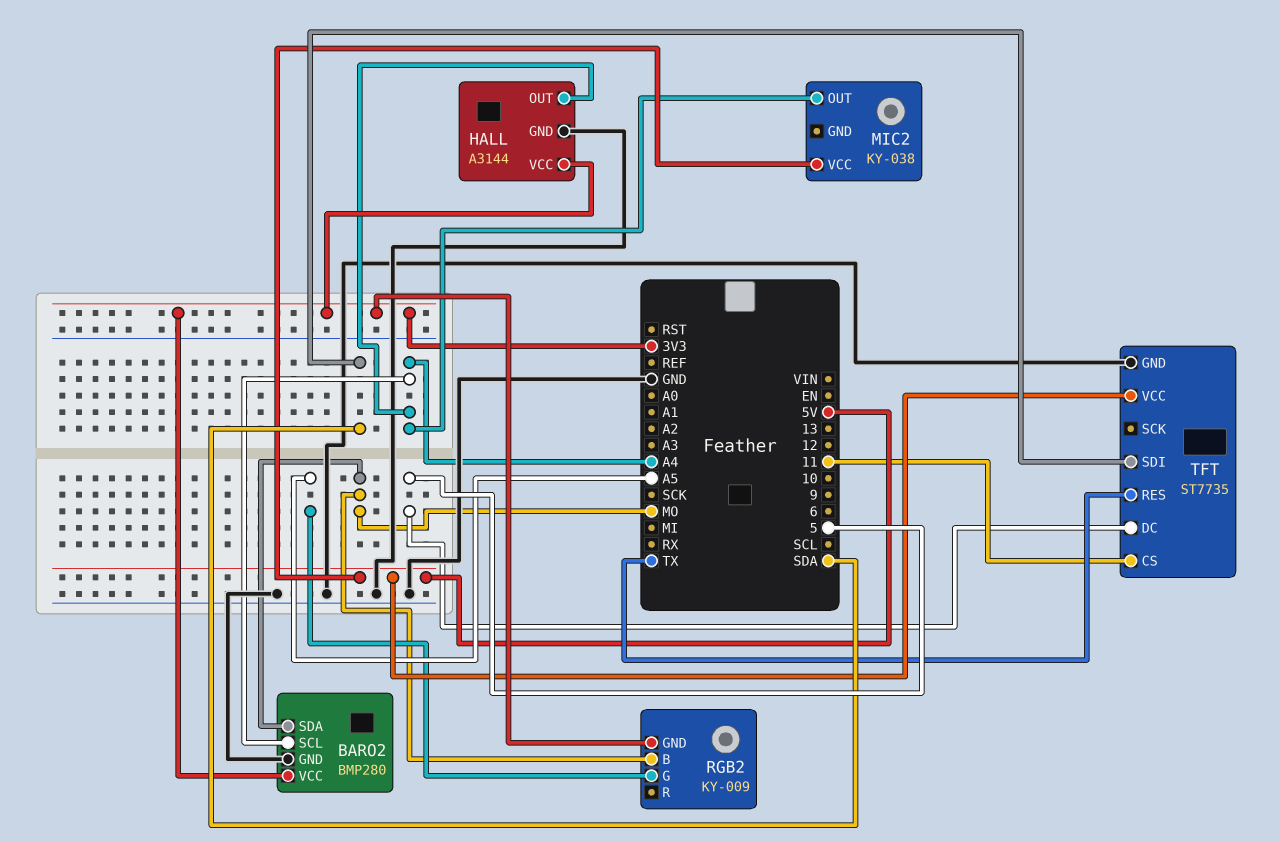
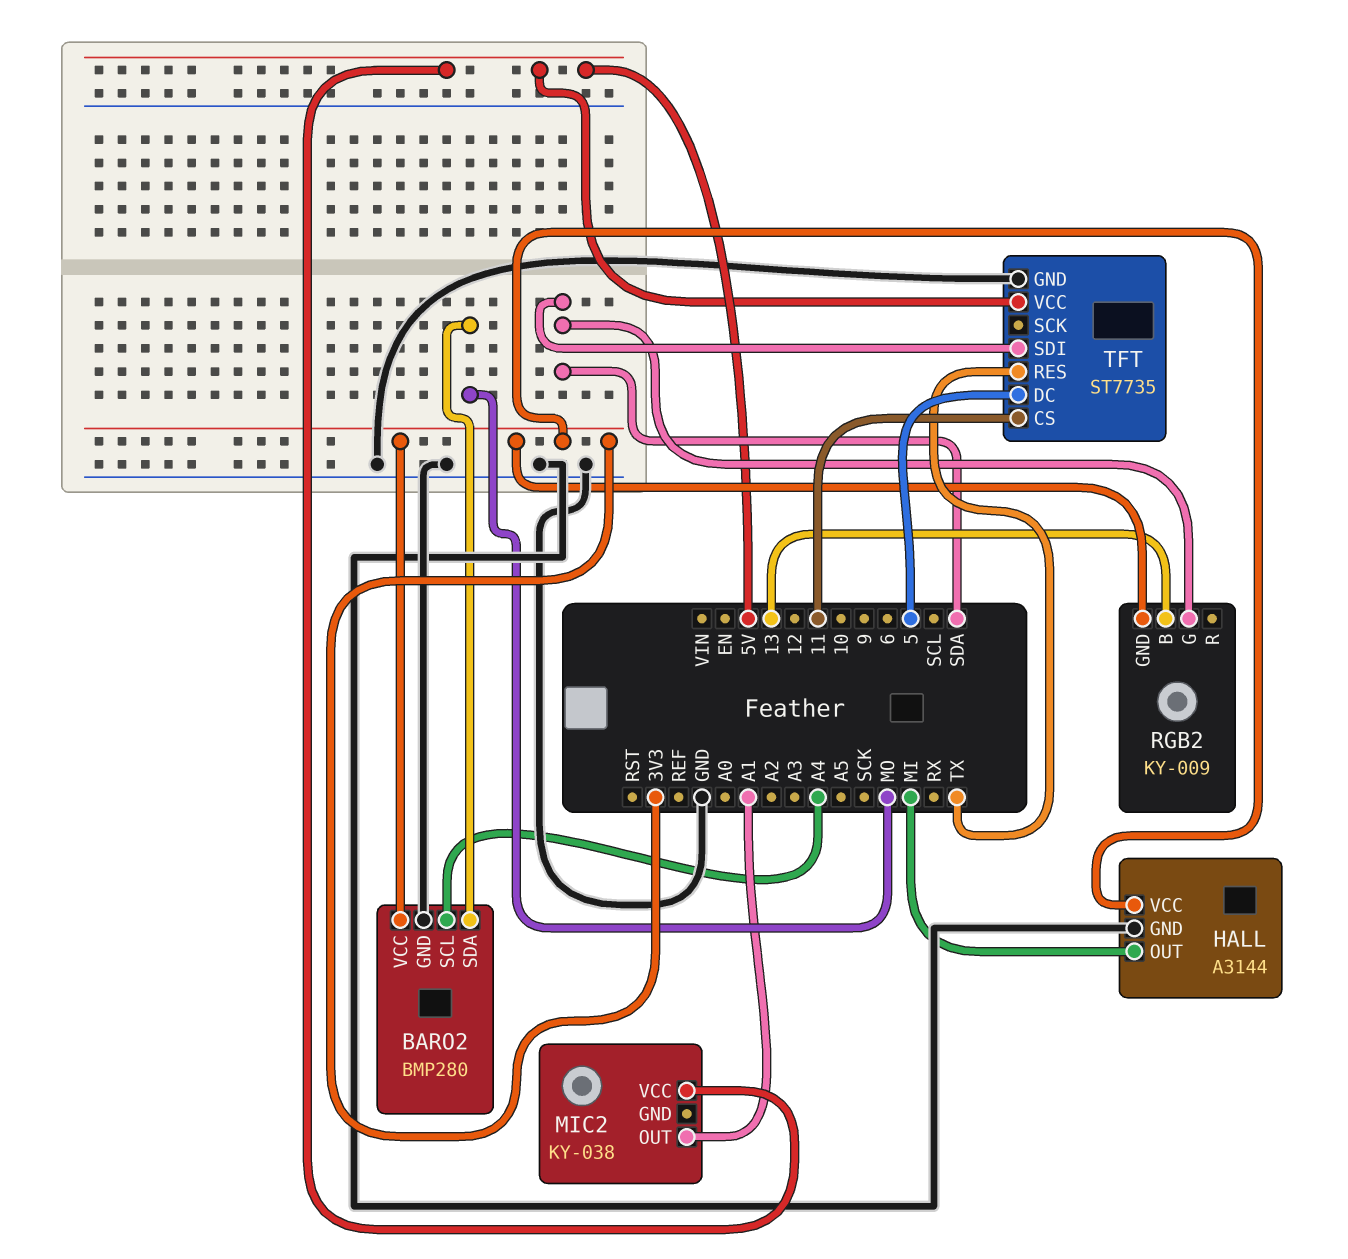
HALL pin OUT: A4 -> MI
MIC2 pin OUT: A4 -> A1
RGB2 pin B: MO -> 13
RGB2 pin G: A5 -> SDA

